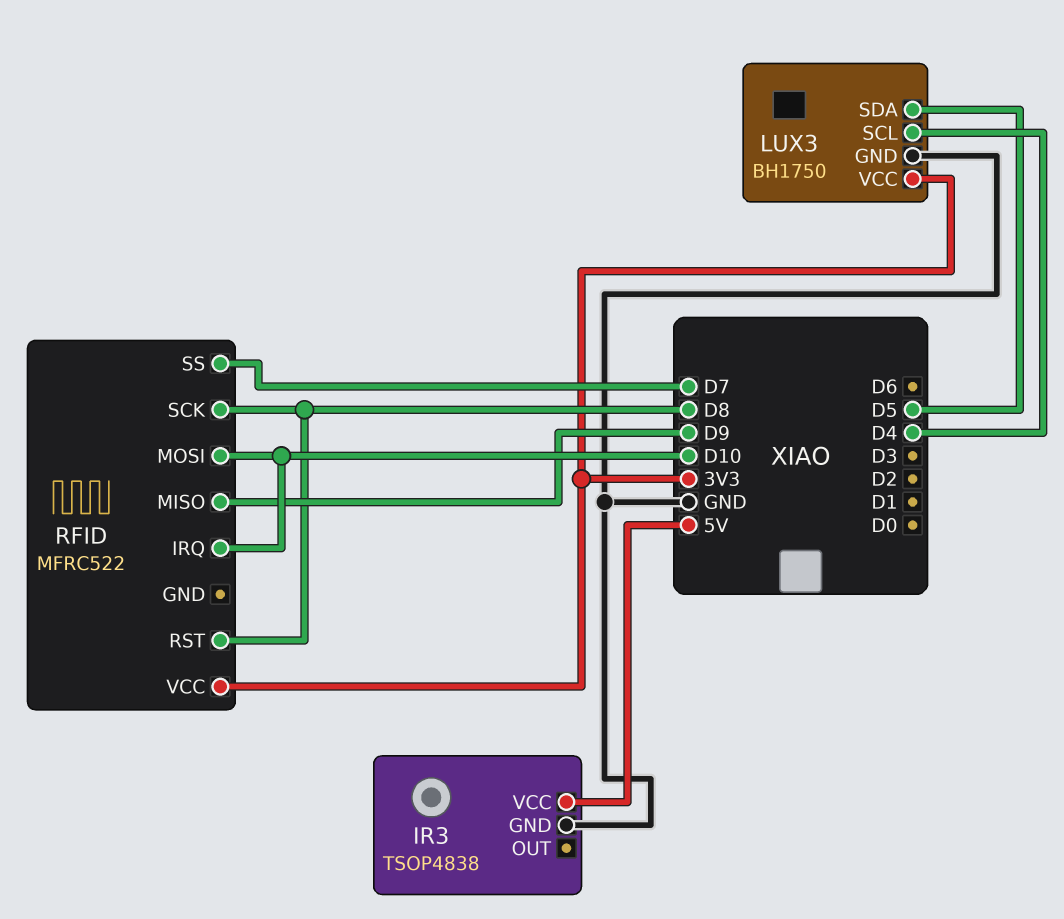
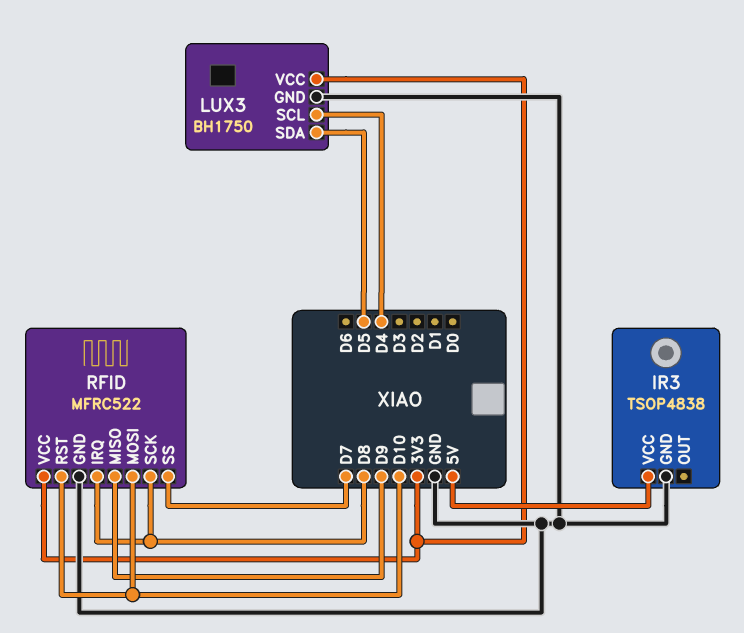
RFID pin GND: none -> GND
RFID pin IRQ: D10 -> D8
RFID pin RST: D8 -> D10

